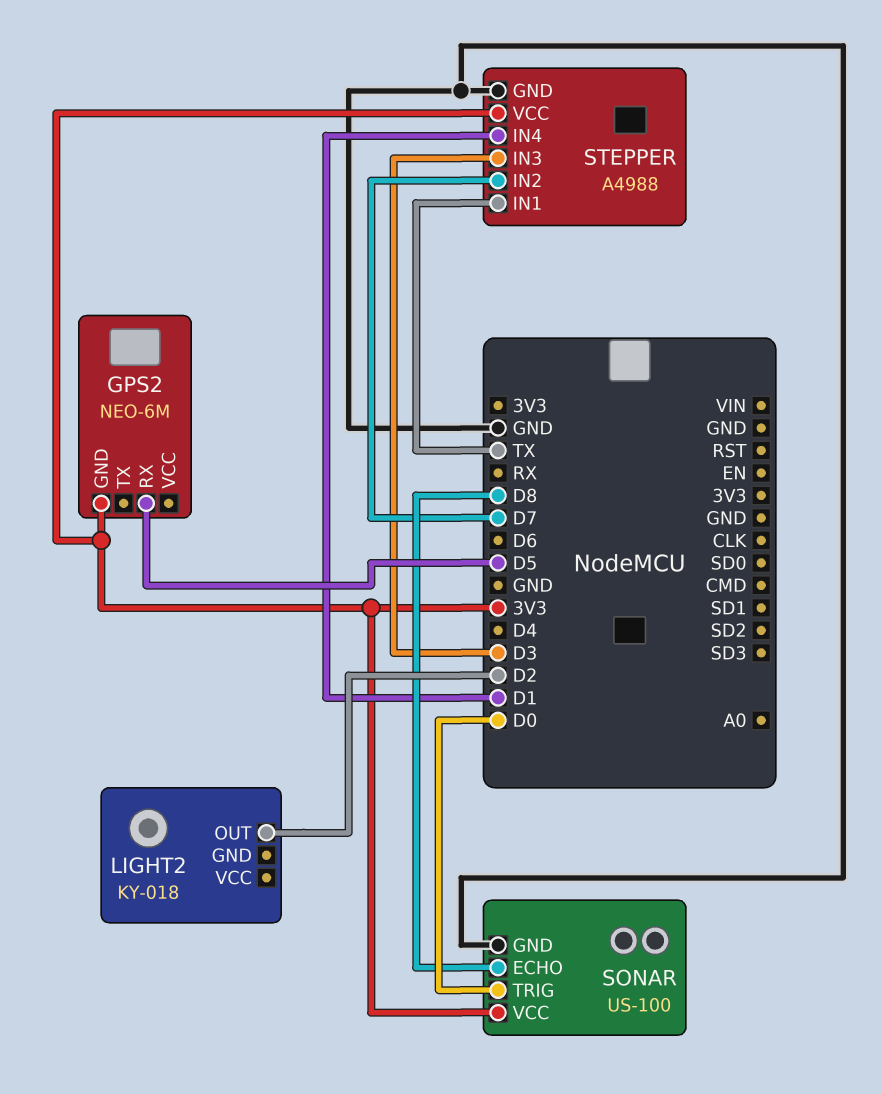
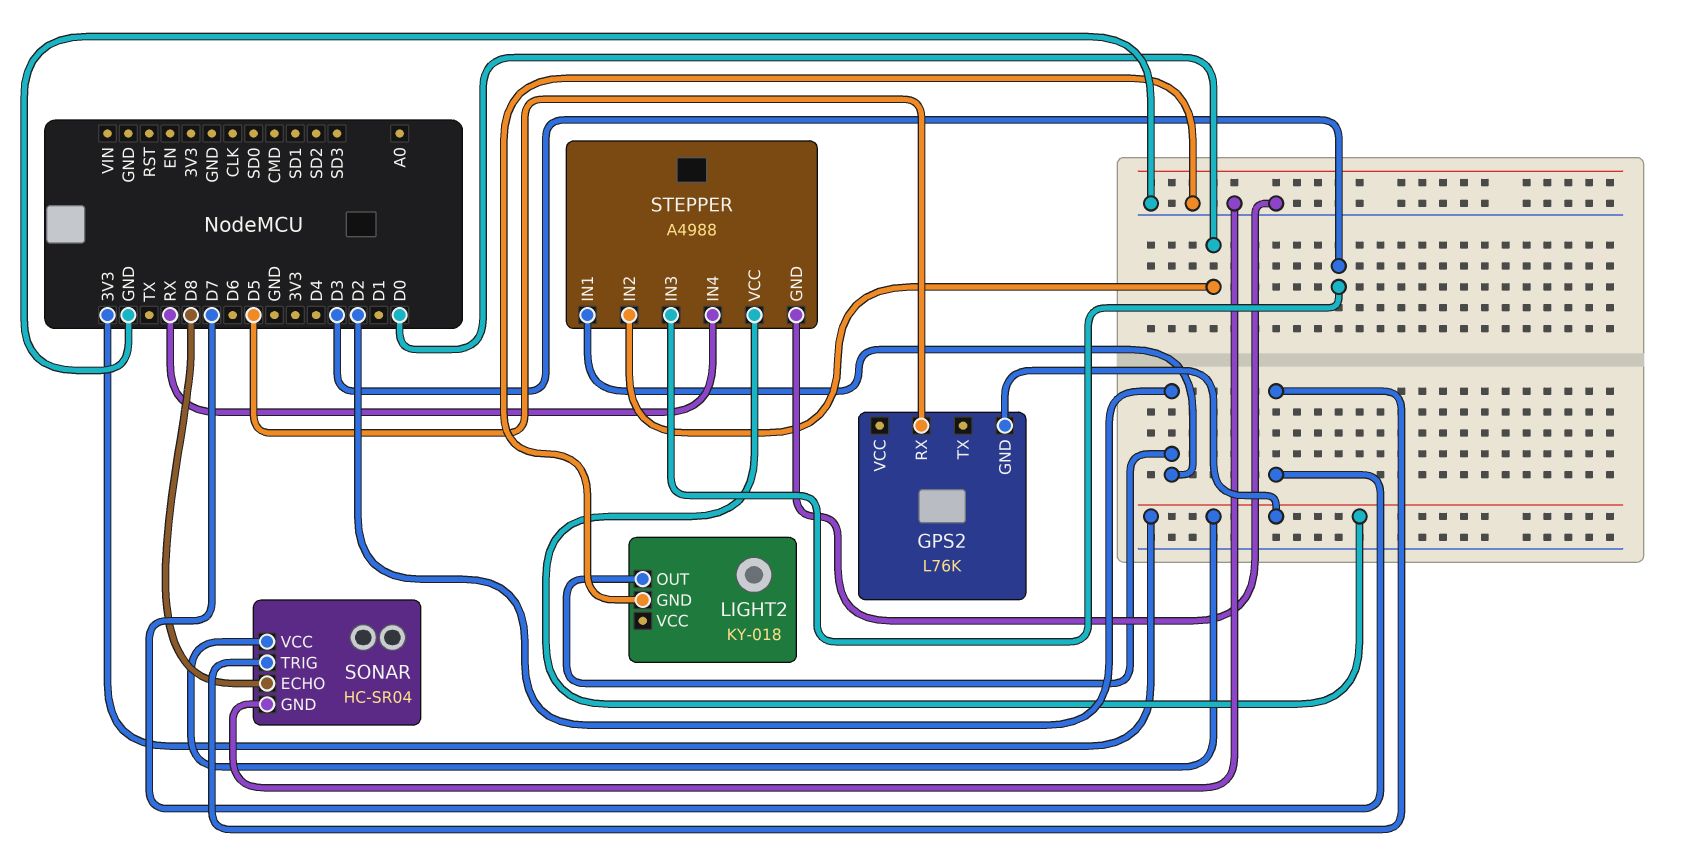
GPS2: NEO-6M -> L76K
LIGHT2 pin GND: none -> GND
SONAR: US-100 -> HC-SR04
SONAR pin TRIG: D0 -> D7
STEPPER pin IN1: TX -> D2
STEPPER pin IN2: D7 -> D0
STEPPER pin IN4: D1 -> RX

